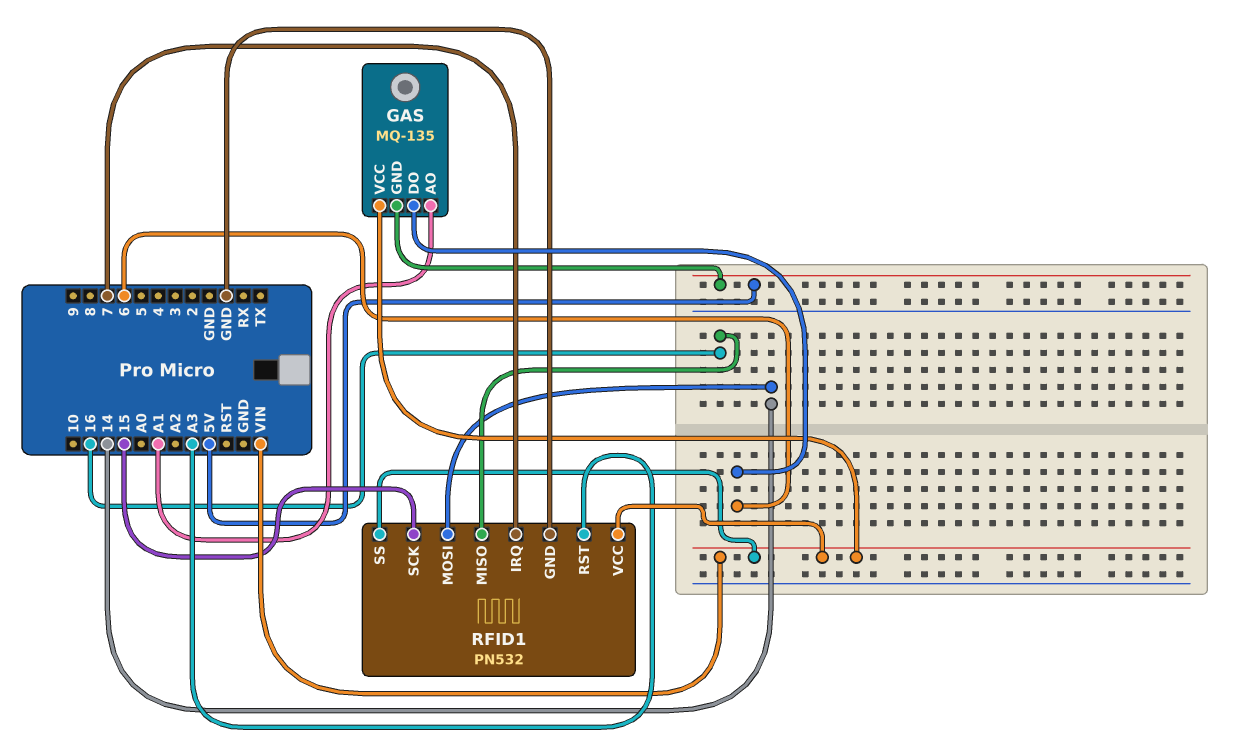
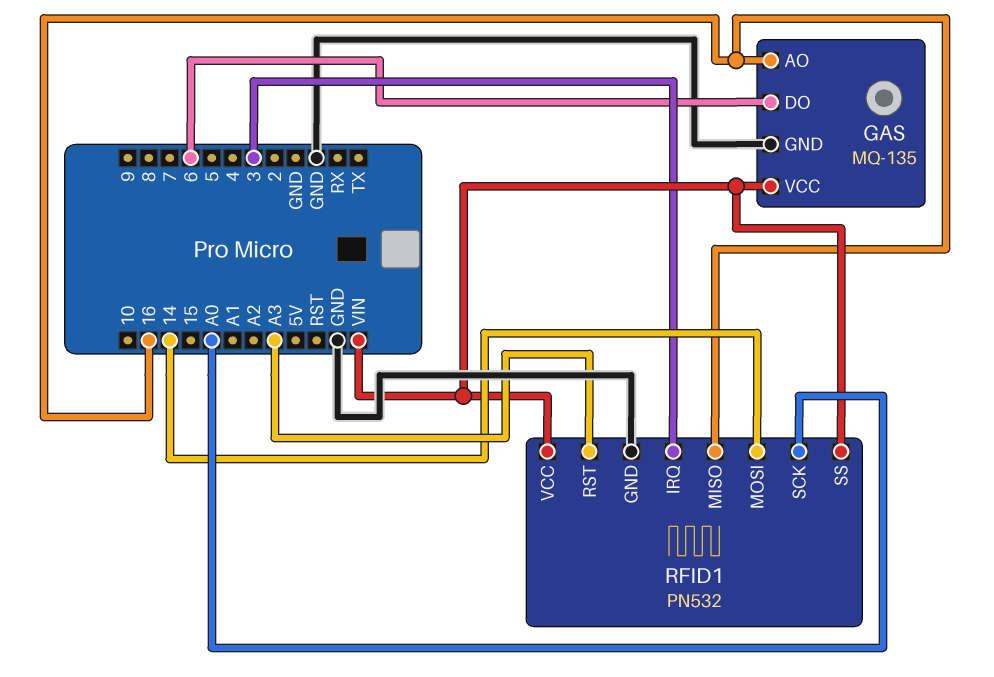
GAS pin AO: A1 -> 16
GAS pin GND: 5V -> GND
RFID1 pin IRQ: 7 -> 3
RFID1 pin SCK: 15 -> A0

